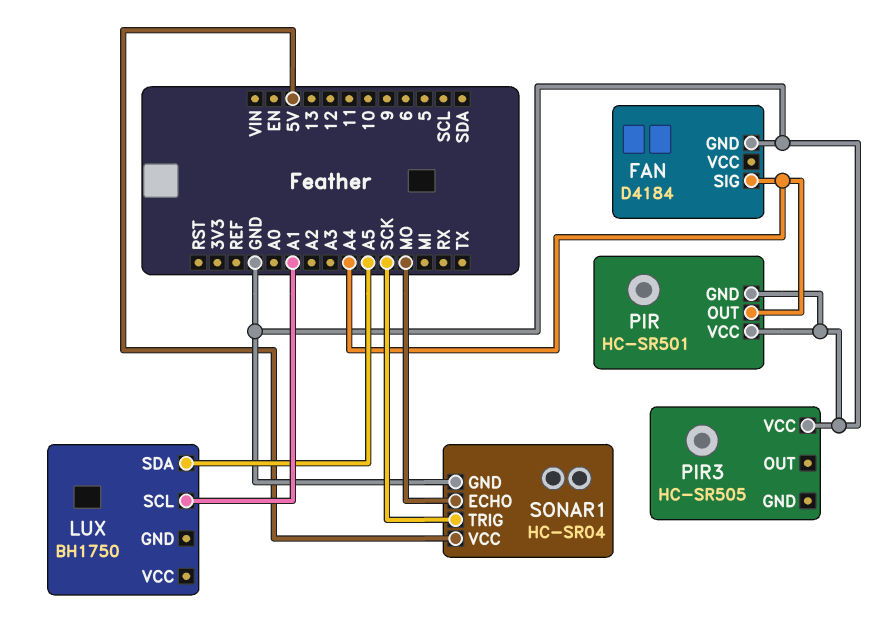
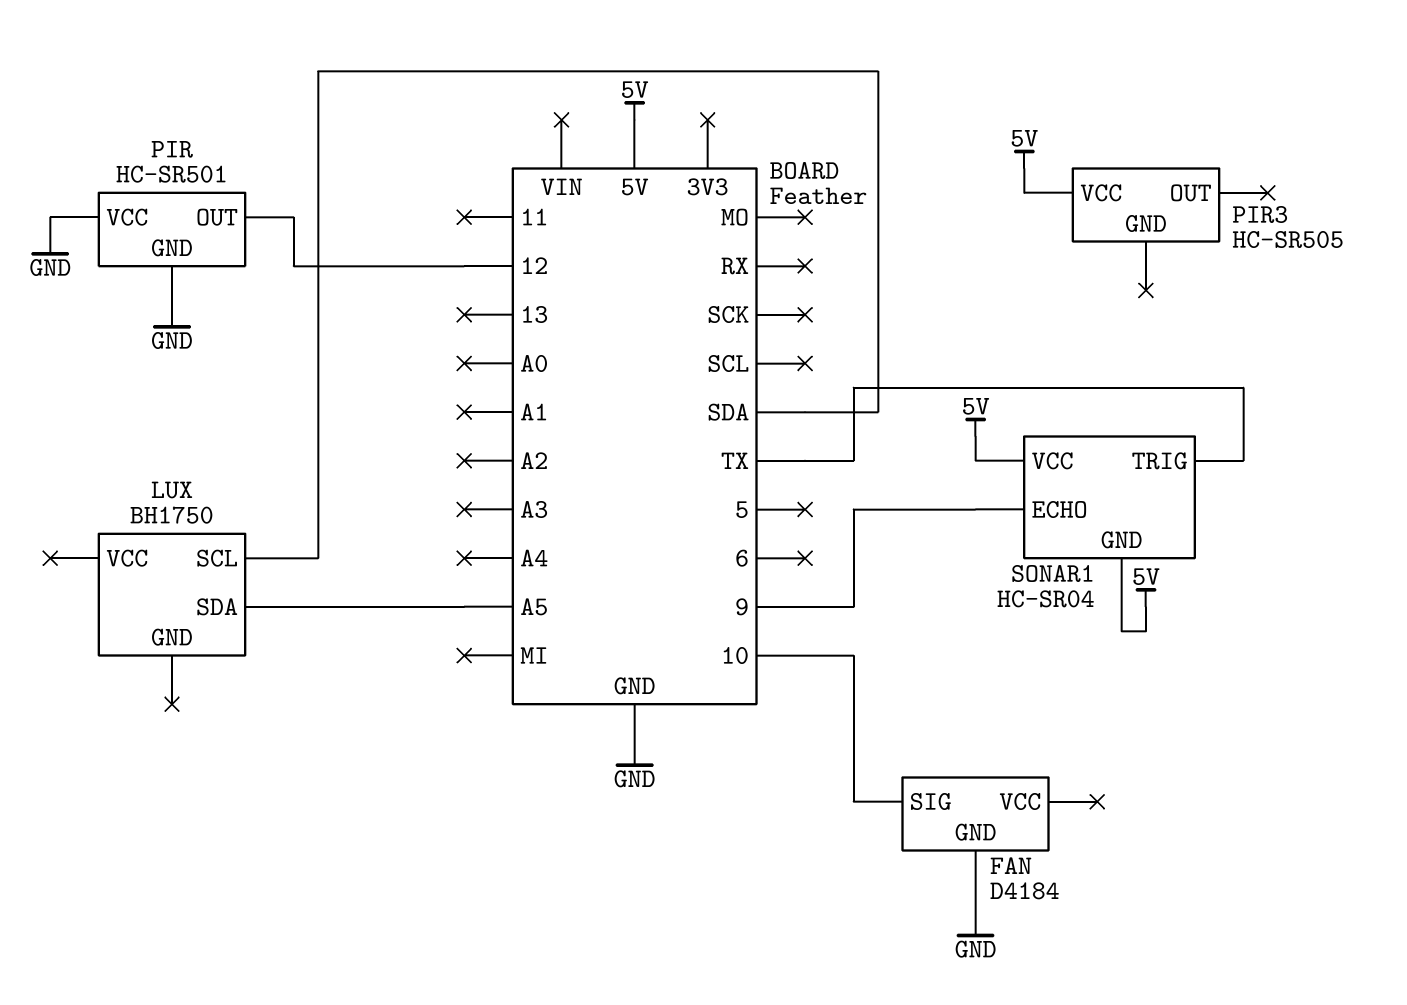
FAN pin SIG: A4 -> 10
LUX pin SCL: A1 -> SDA
PIR pin OUT: A4 -> 12
PIR3 pin VCC: GND -> 5V
SONAR1 pin ECHO: MO -> 9
SONAR1 pin GND: GND -> 5V
SONAR1 pin TRIG: SCK -> TX

